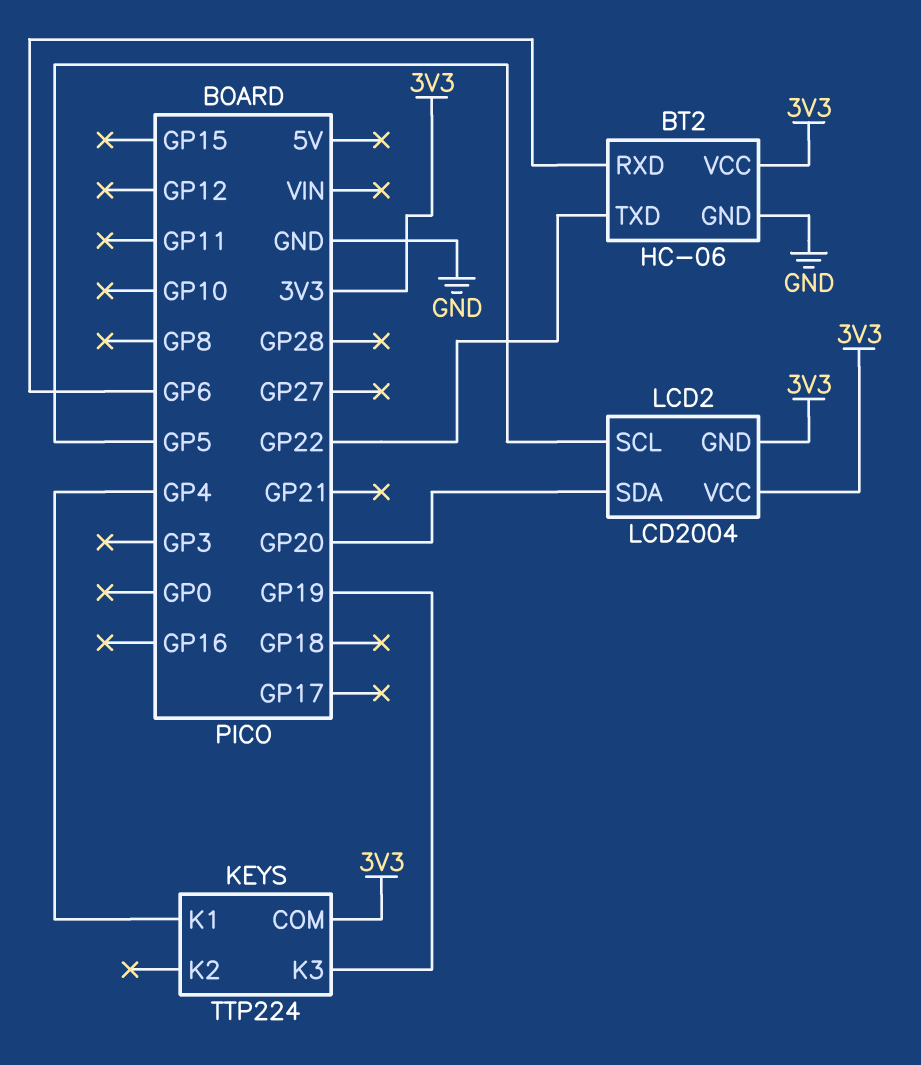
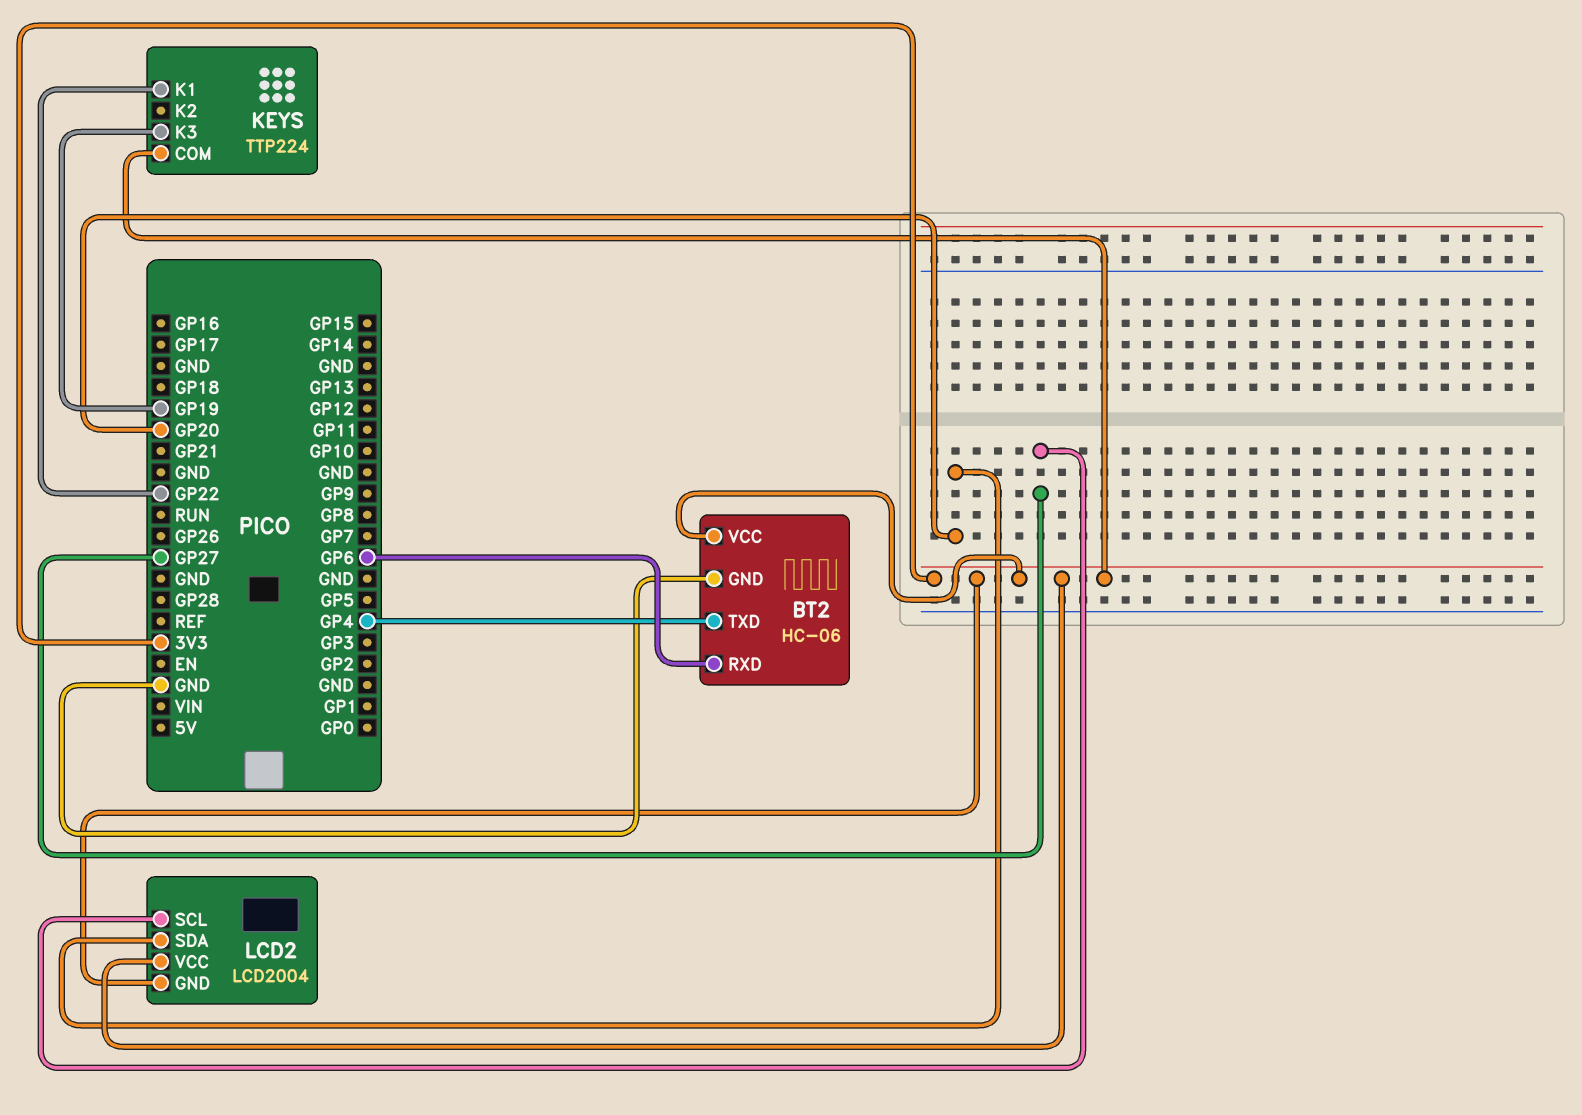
BT2 pin TXD: GP22 -> GP4
KEYS pin K1: GP4 -> GP22
LCD2 pin SCL: GP5 -> GP27

